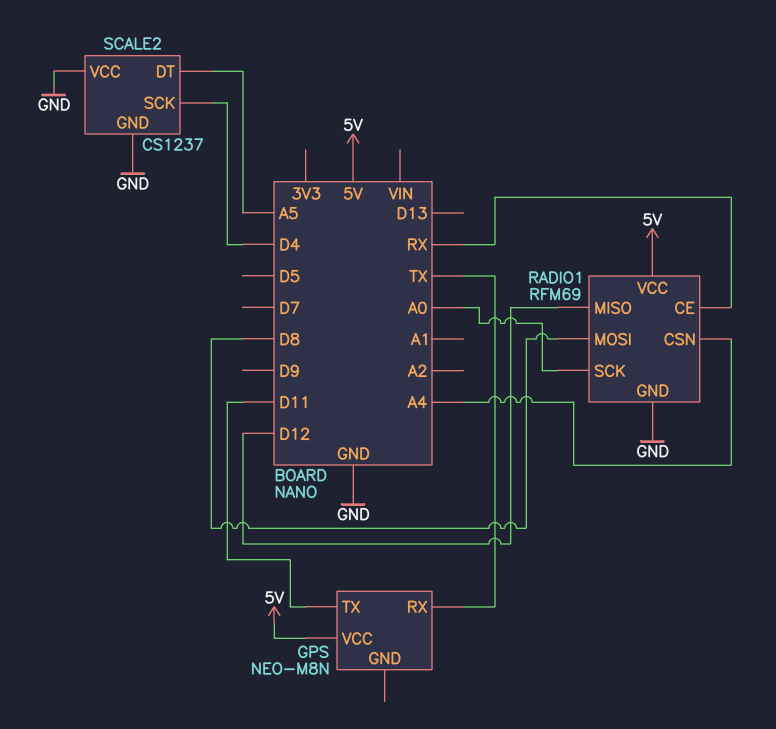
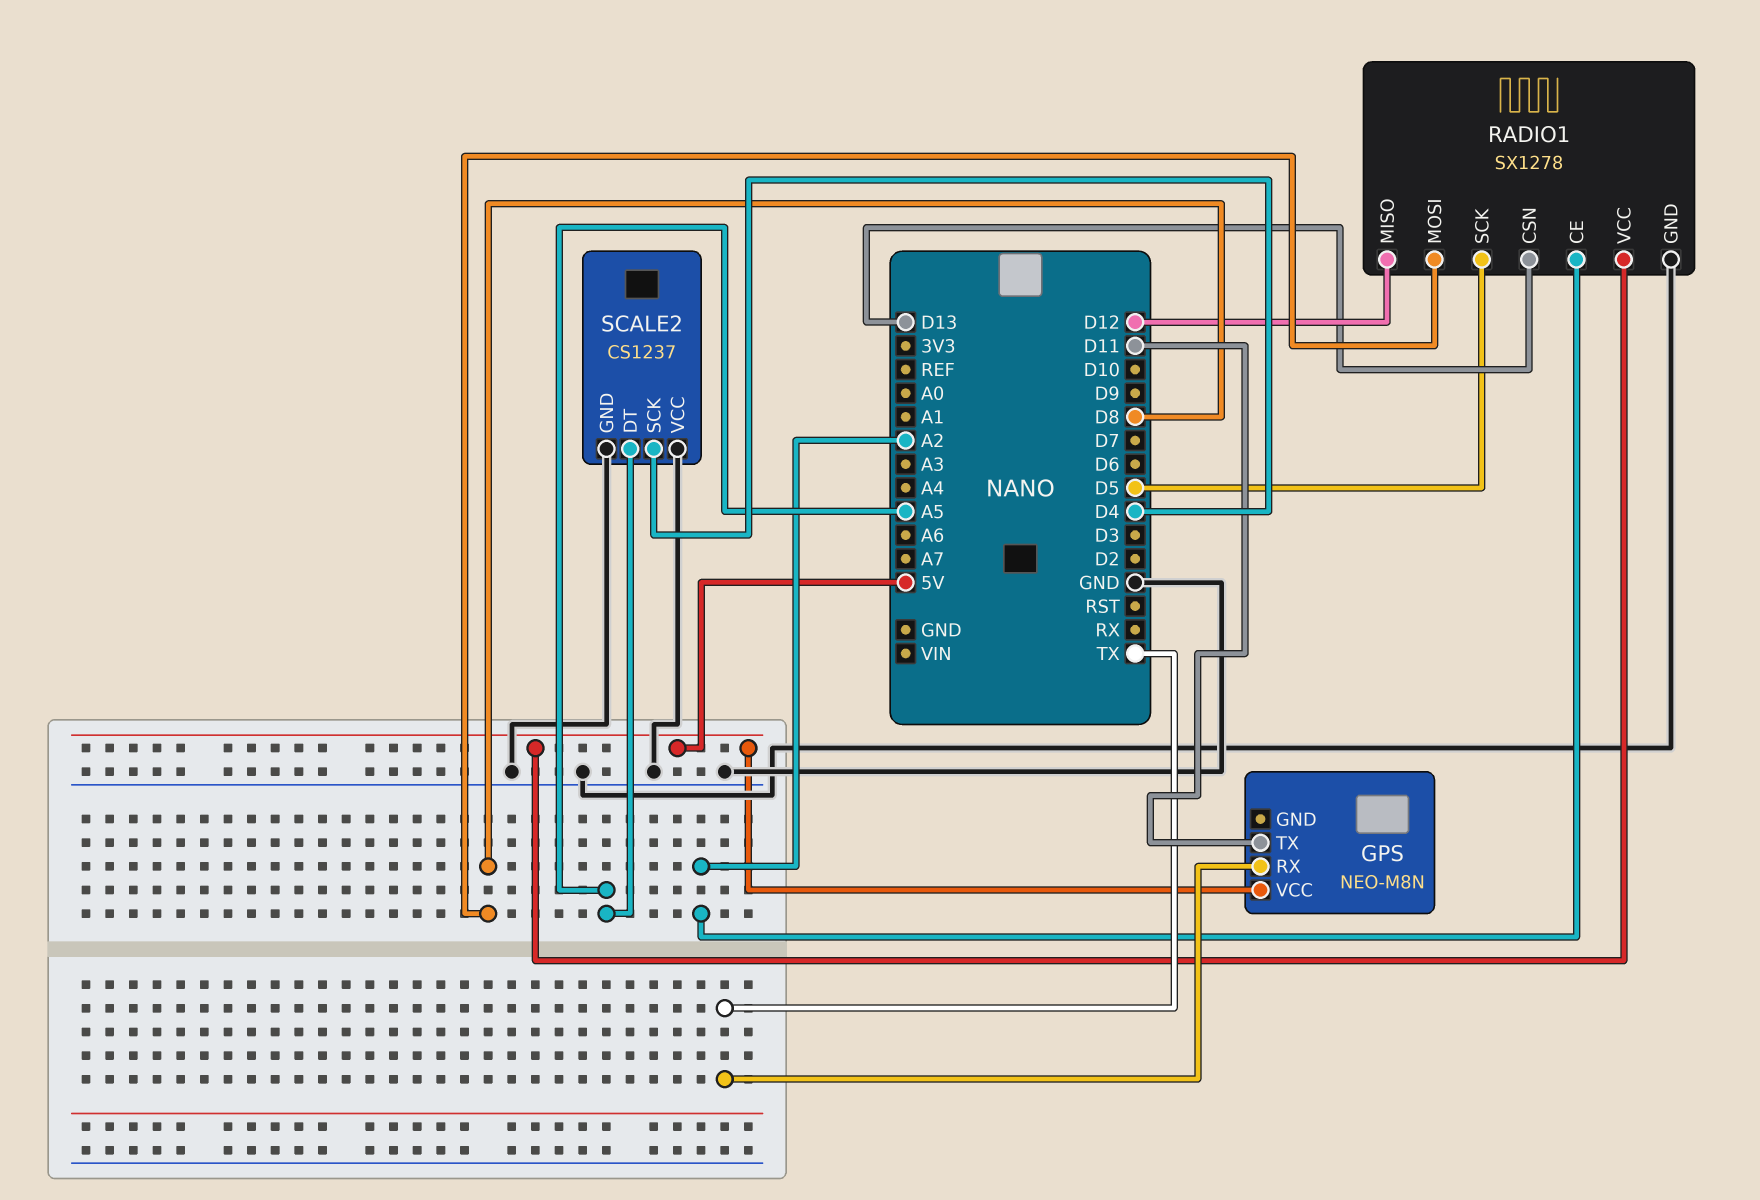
RADIO1: RFM69 -> SX1278
RADIO1 pin CE: RX -> A2
RADIO1 pin CSN: A4 -> D13
RADIO1 pin SCK: A0 -> D5

